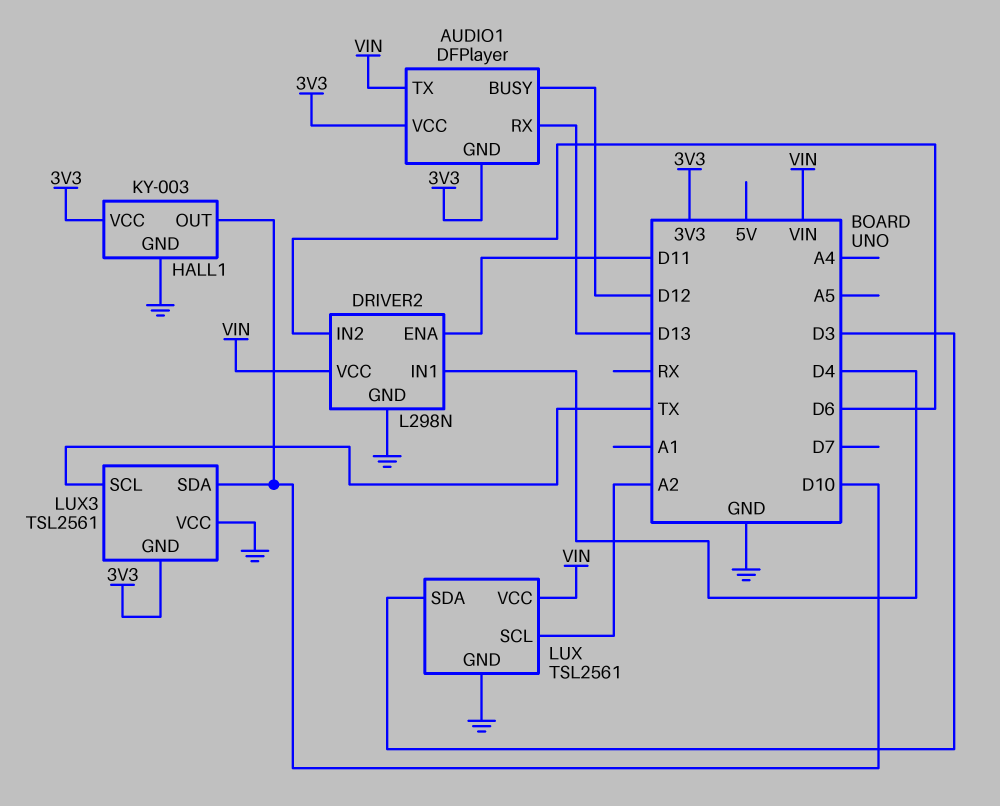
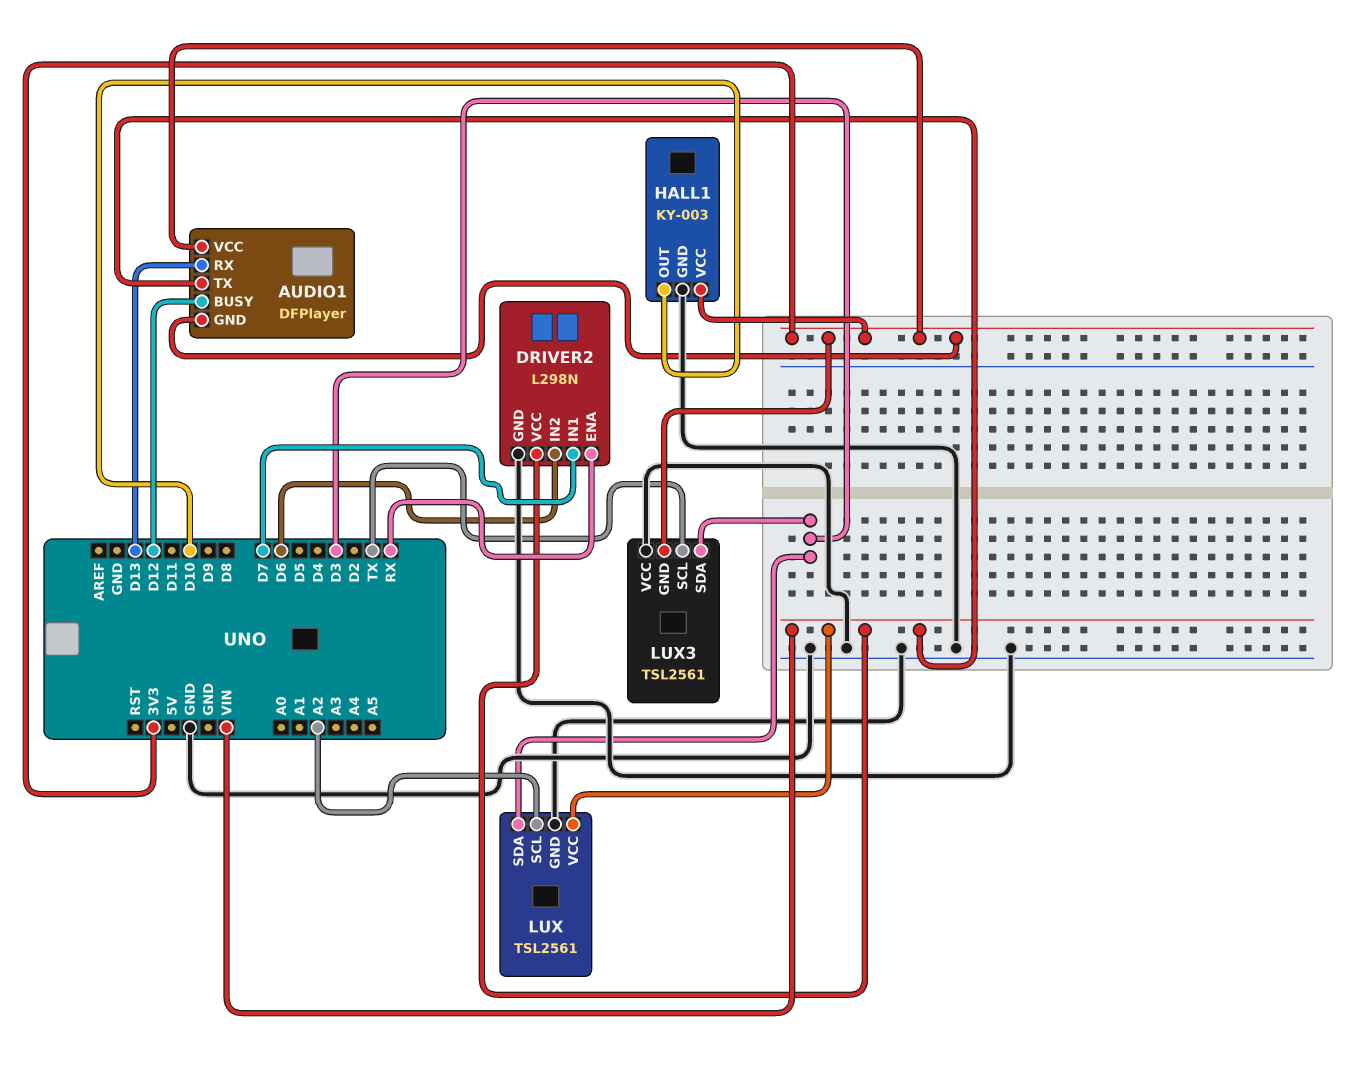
DRIVER2 pin ENA: D11 -> RX
DRIVER2 pin IN1: D4 -> D7
LUX3 pin SDA: D10 -> D3

